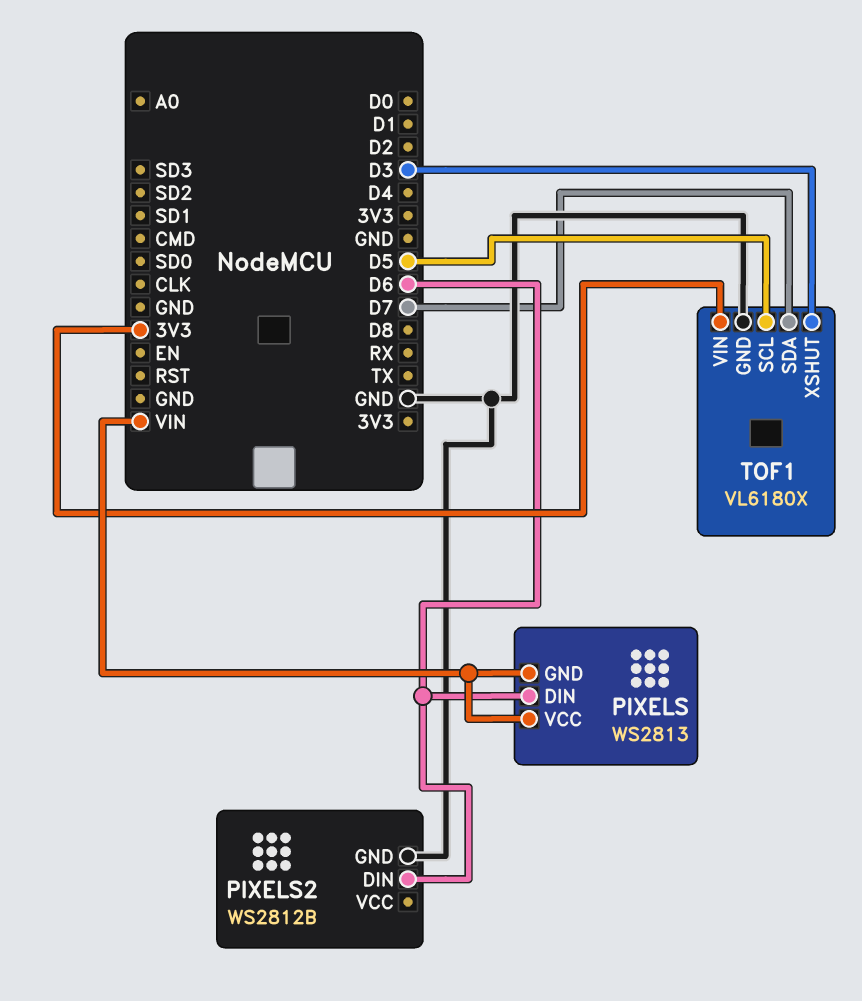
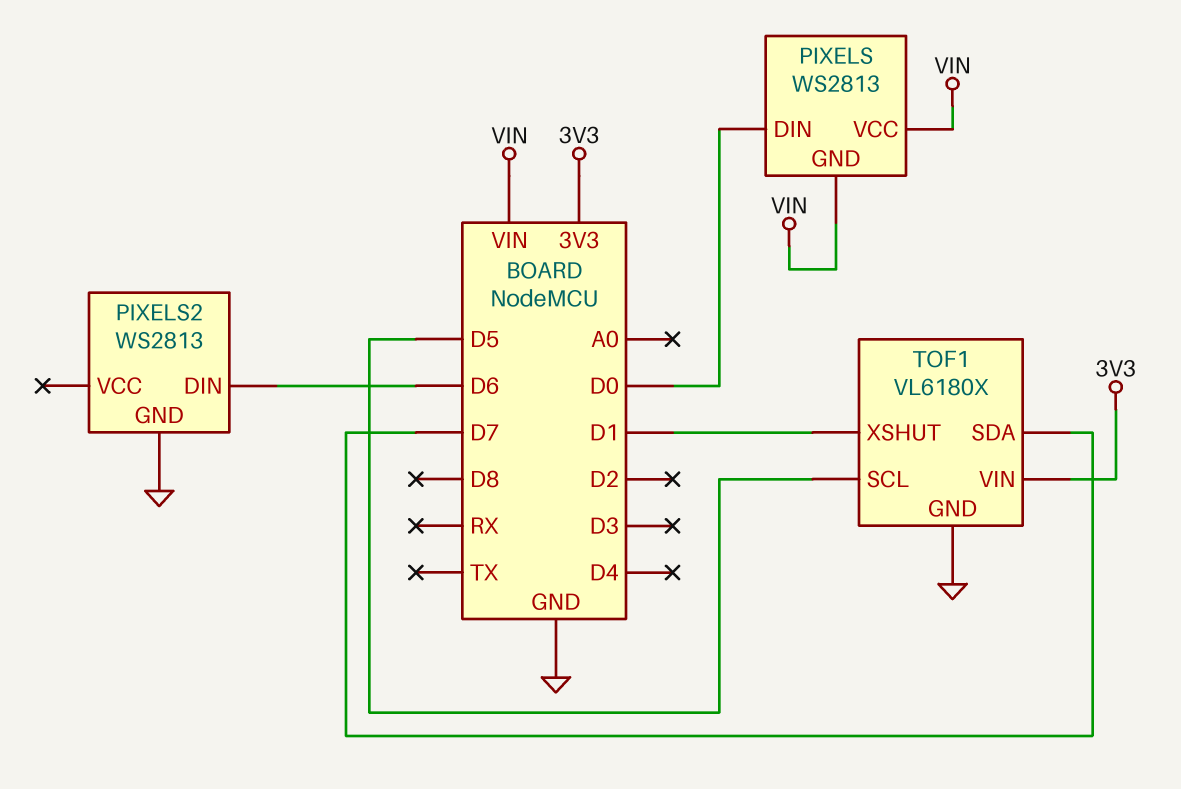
PIXELS pin DIN: D6 -> D0
PIXELS2: WS2812B -> WS2813
TOF1 pin XSHUT: D3 -> D1

